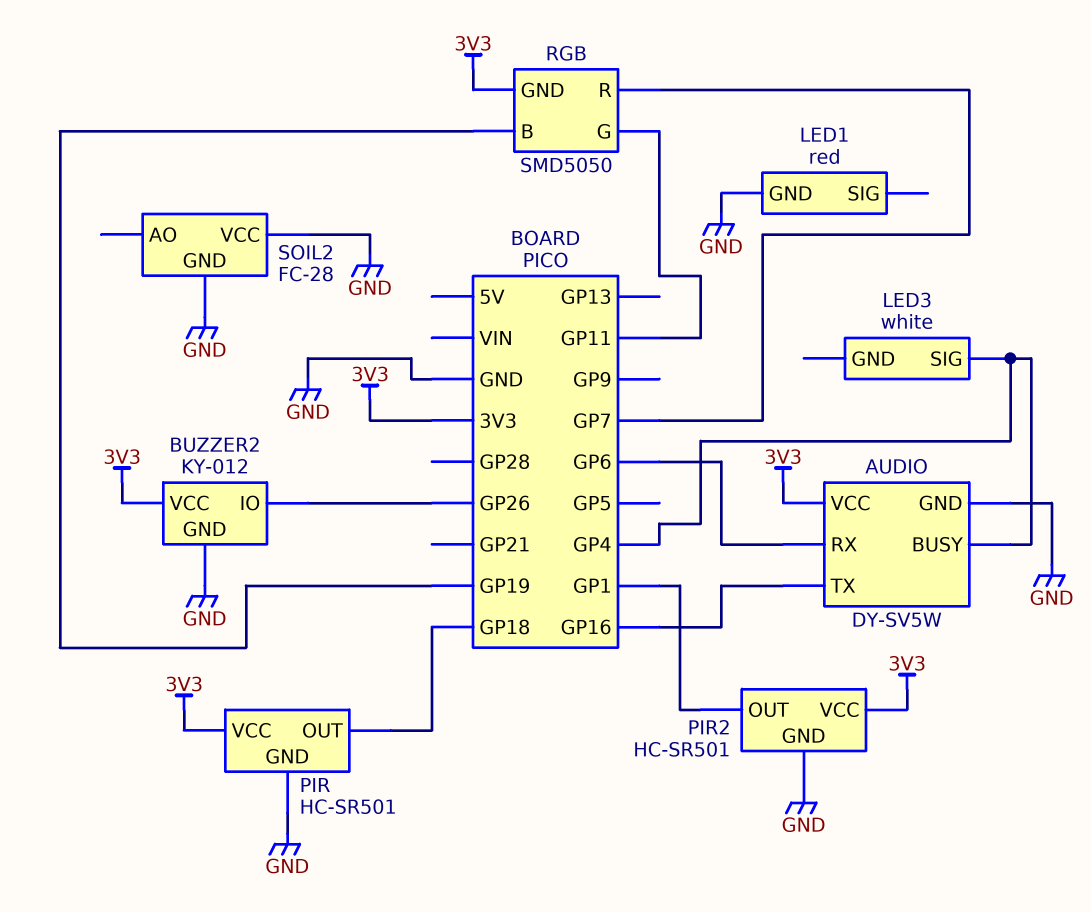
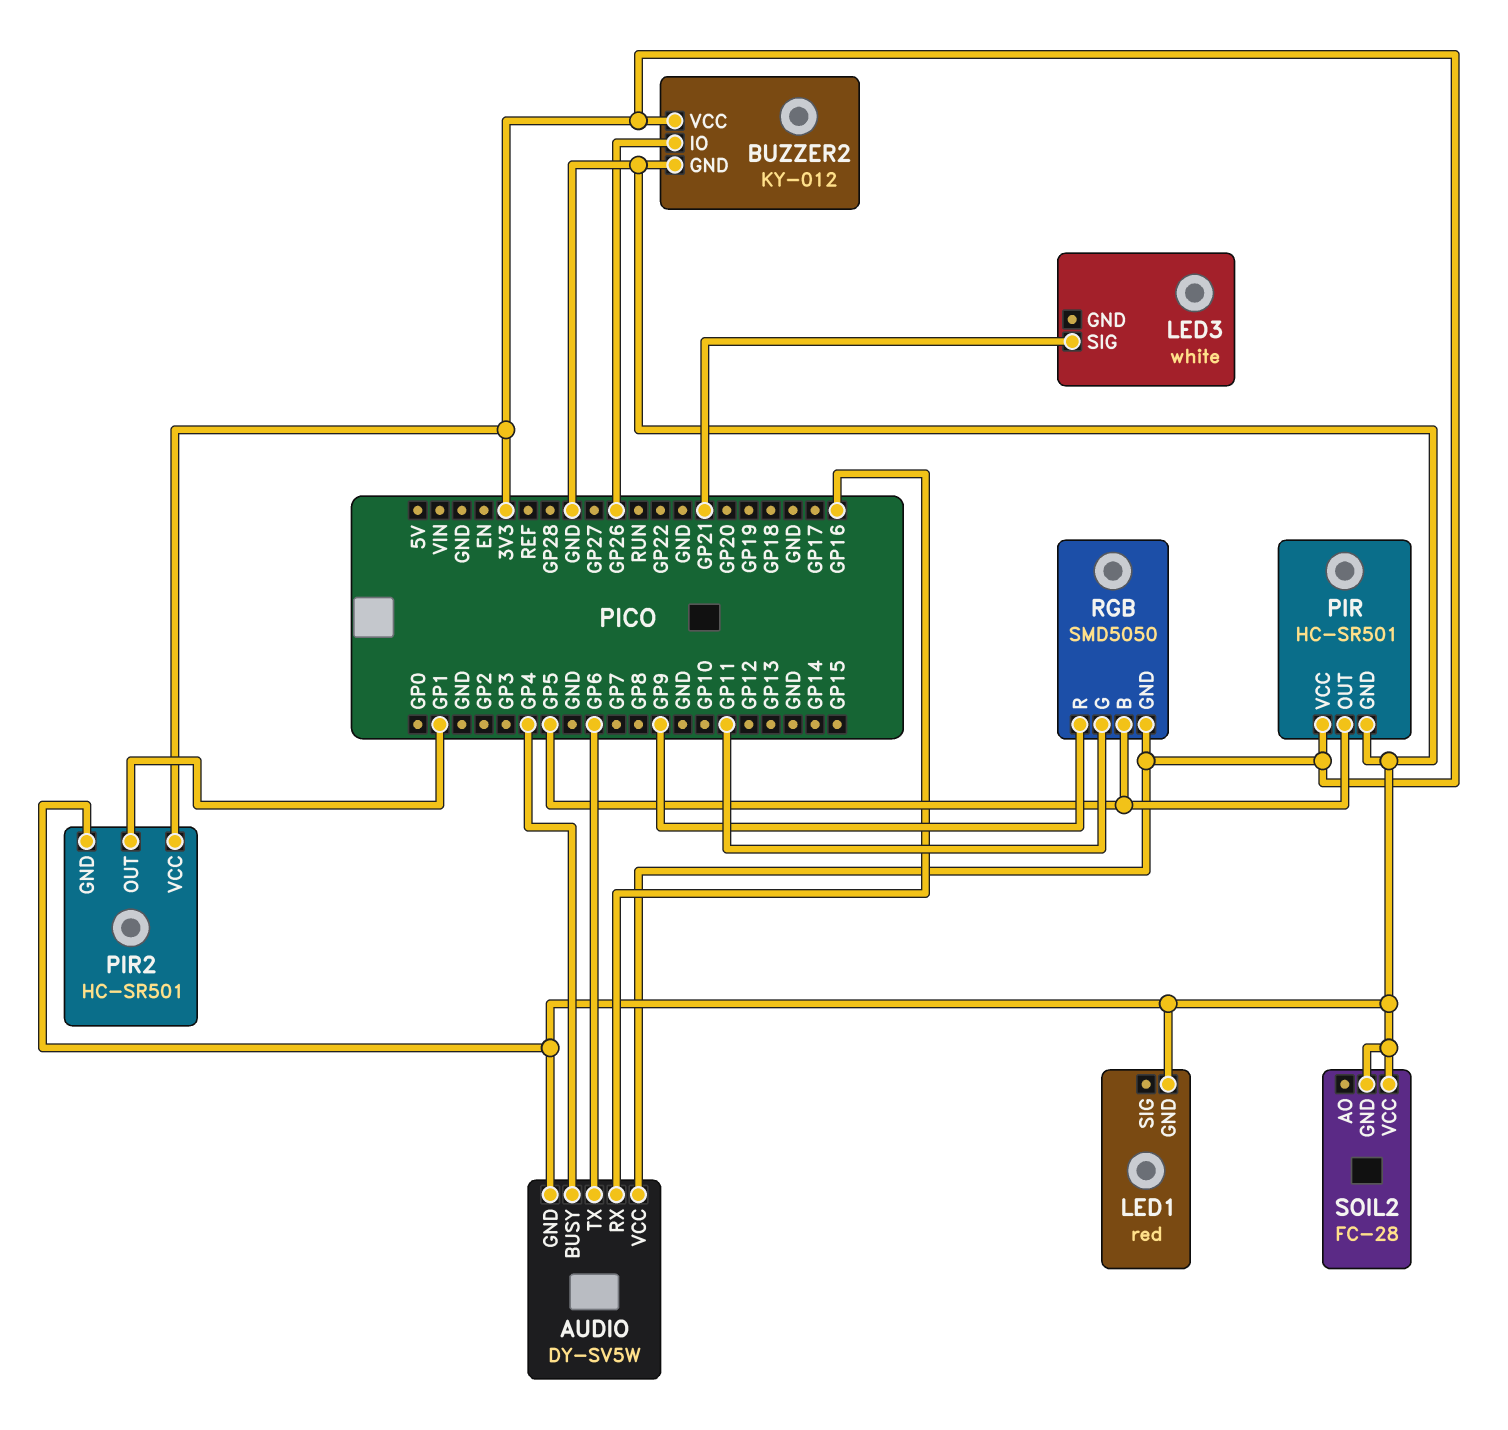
AUDIO pin RX: GP6 -> GP16
AUDIO pin TX: GP16 -> GP6
LED3 pin SIG: GP4 -> GP21
PIR pin OUT: GP18 -> GP5
RGB pin B: GP19 -> GP5
RGB pin R: GP7 -> GP9

